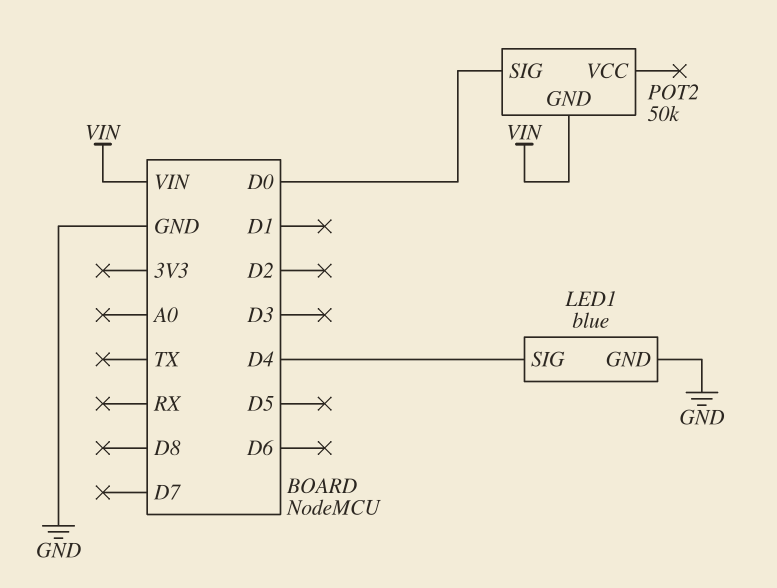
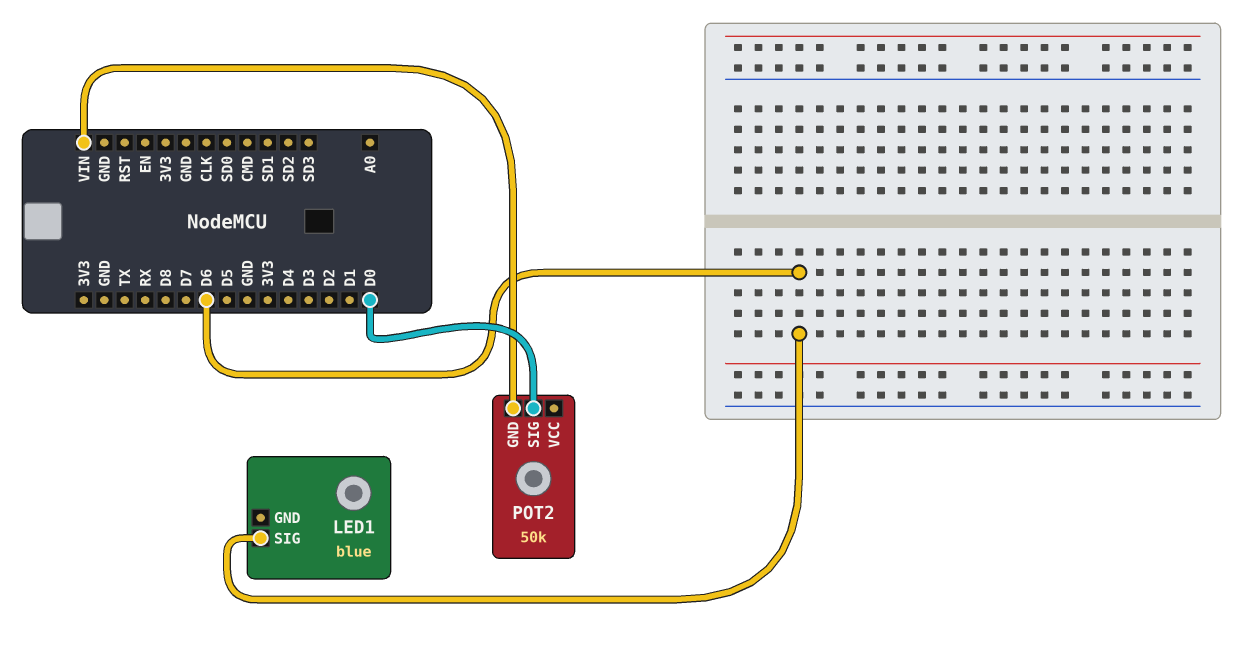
LED1 pin GND: GND -> none
LED1 pin SIG: D4 -> D6

